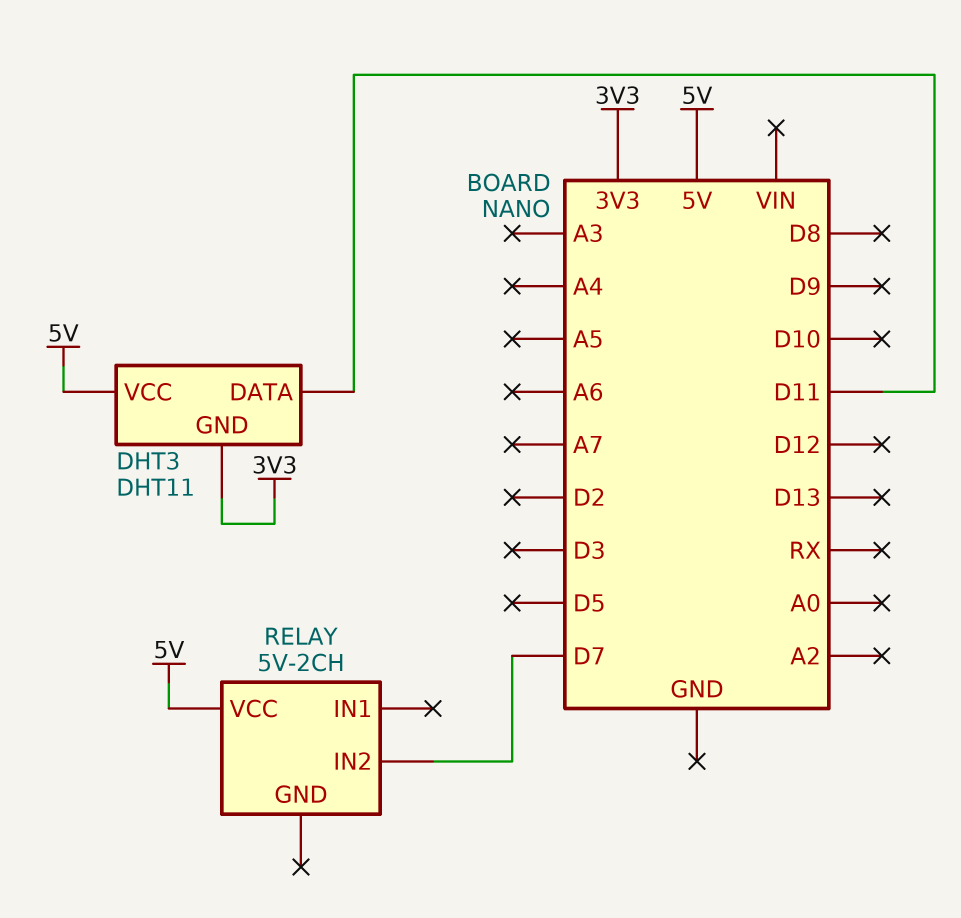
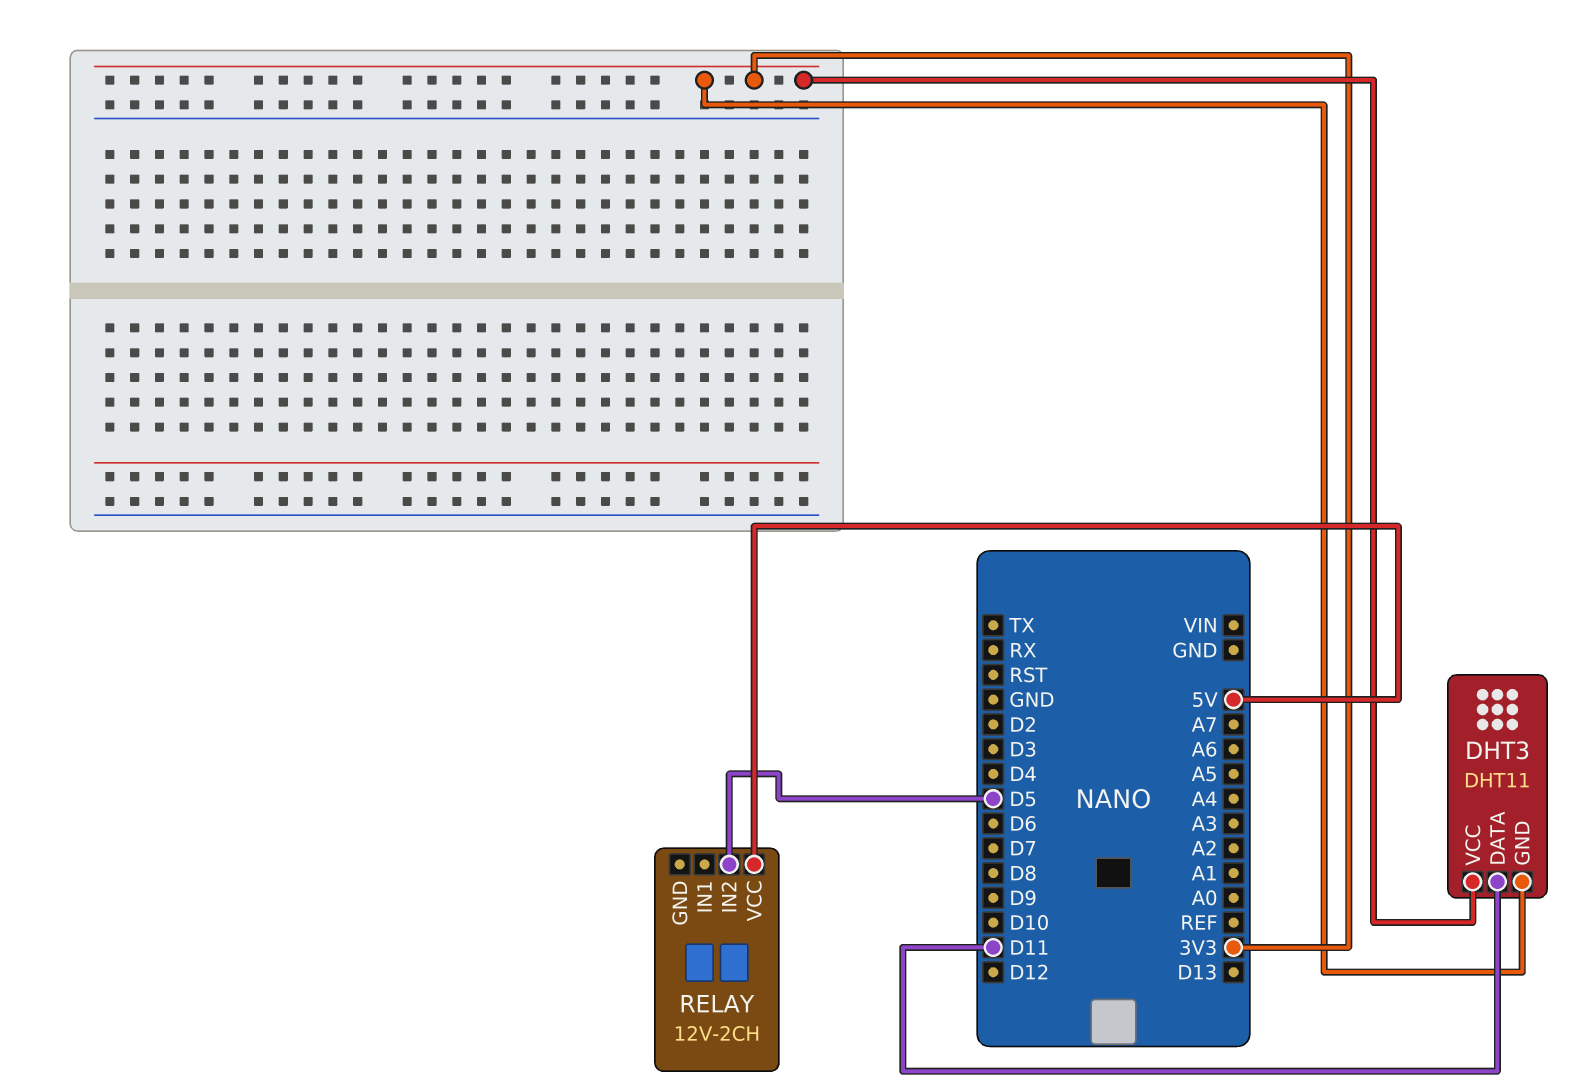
DHT3 pin VCC: 5V -> 3V3
RELAY: 5V-2CH -> 12V-2CH
RELAY pin IN2: D7 -> D5

